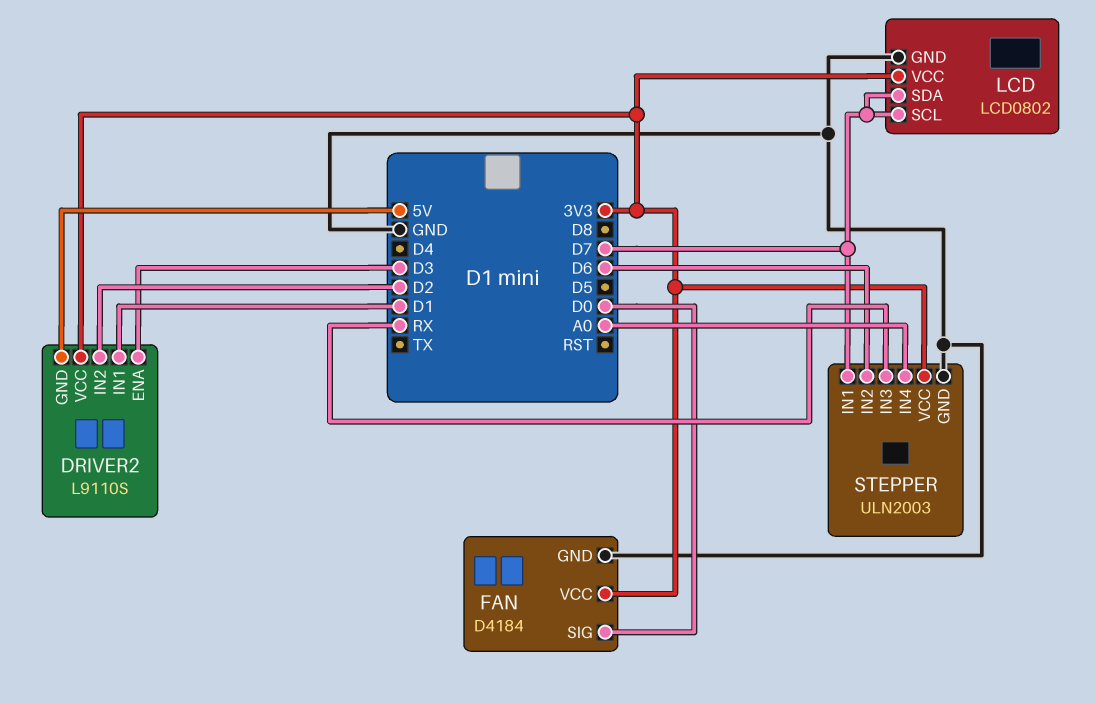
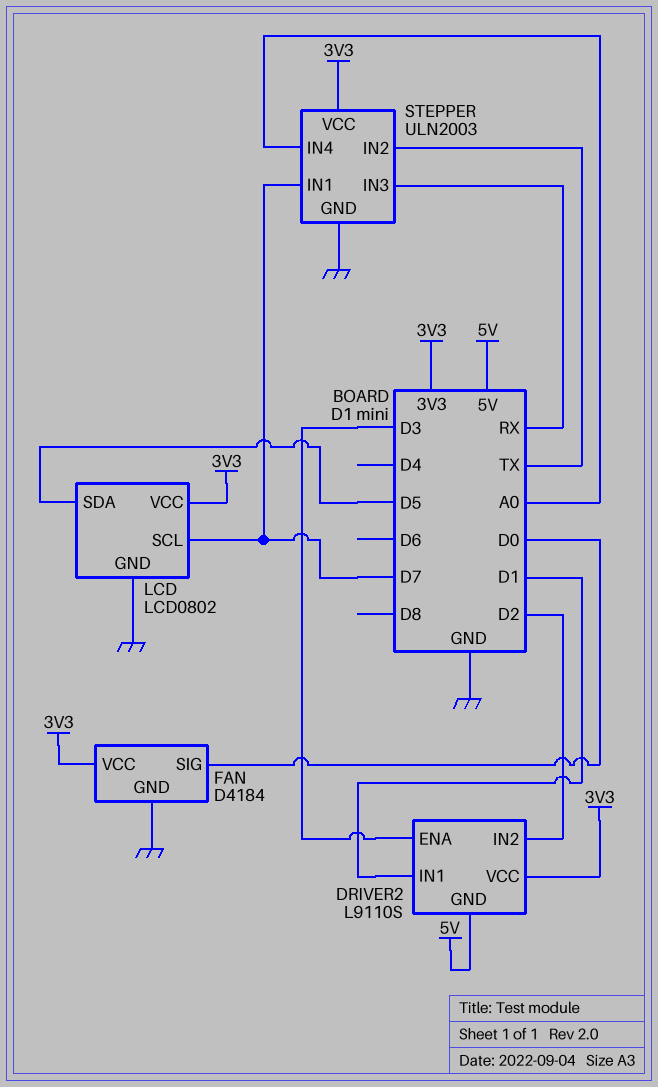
LCD pin SDA: D7 -> D5
STEPPER pin IN2: D6 -> TX

